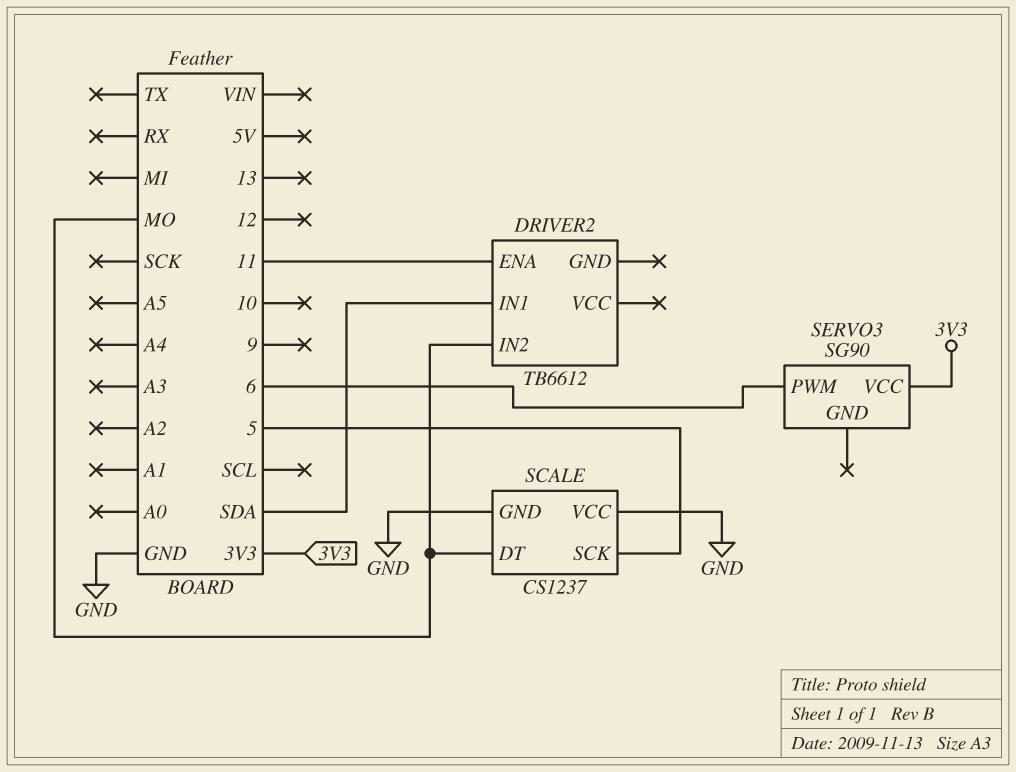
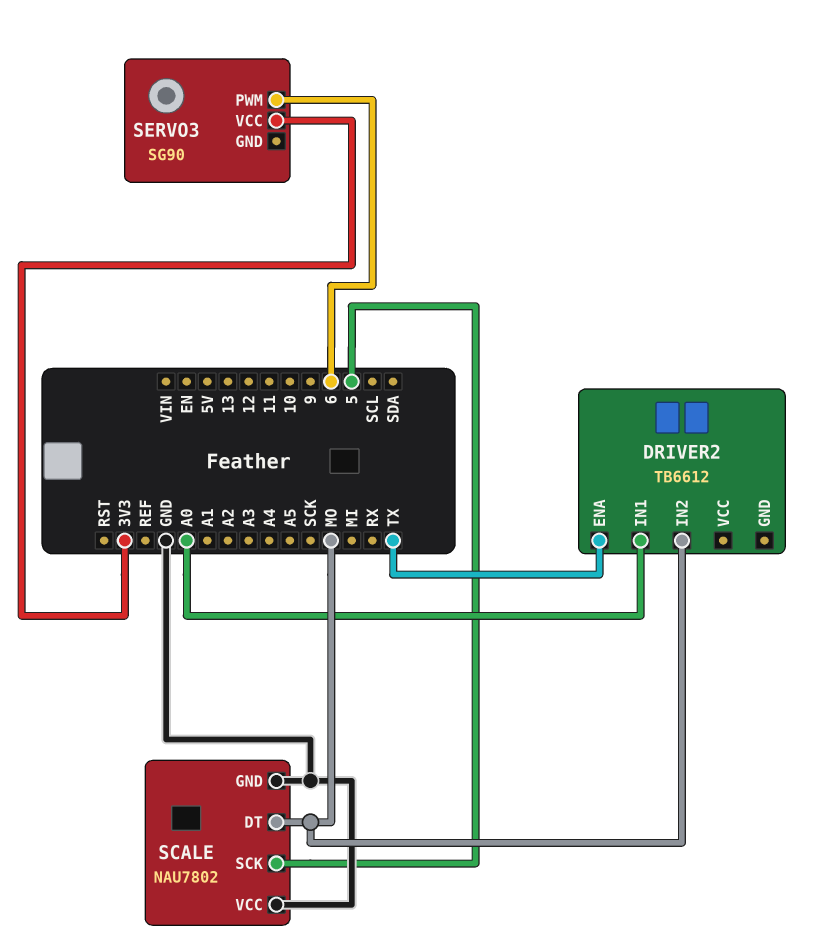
DRIVER2 pin ENA: 11 -> TX
DRIVER2 pin IN1: SDA -> A0
SCALE: CS1237 -> NAU7802

